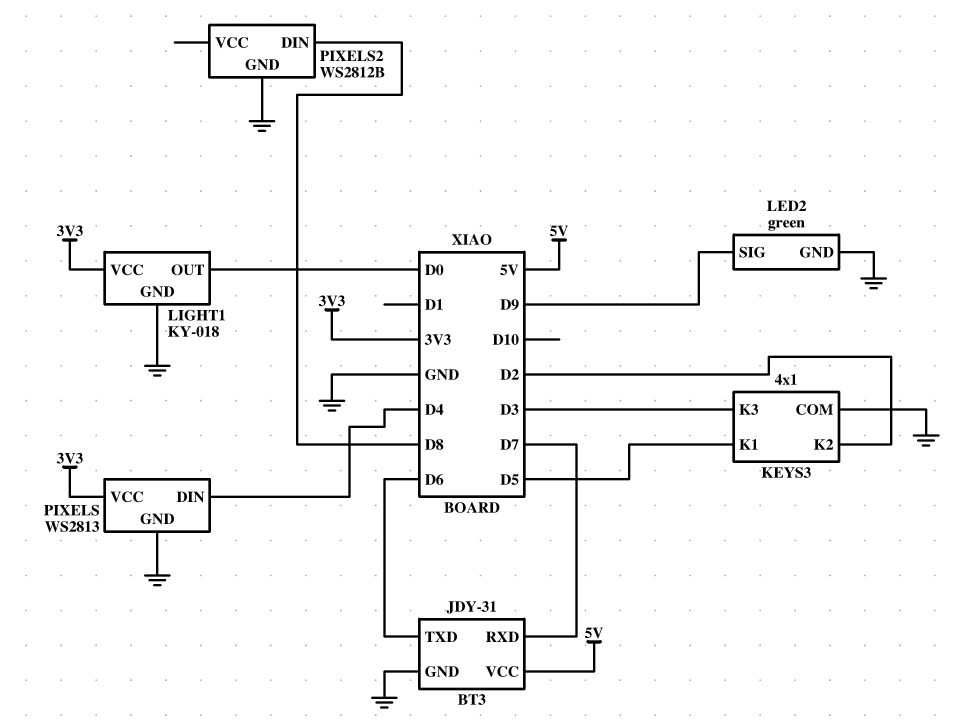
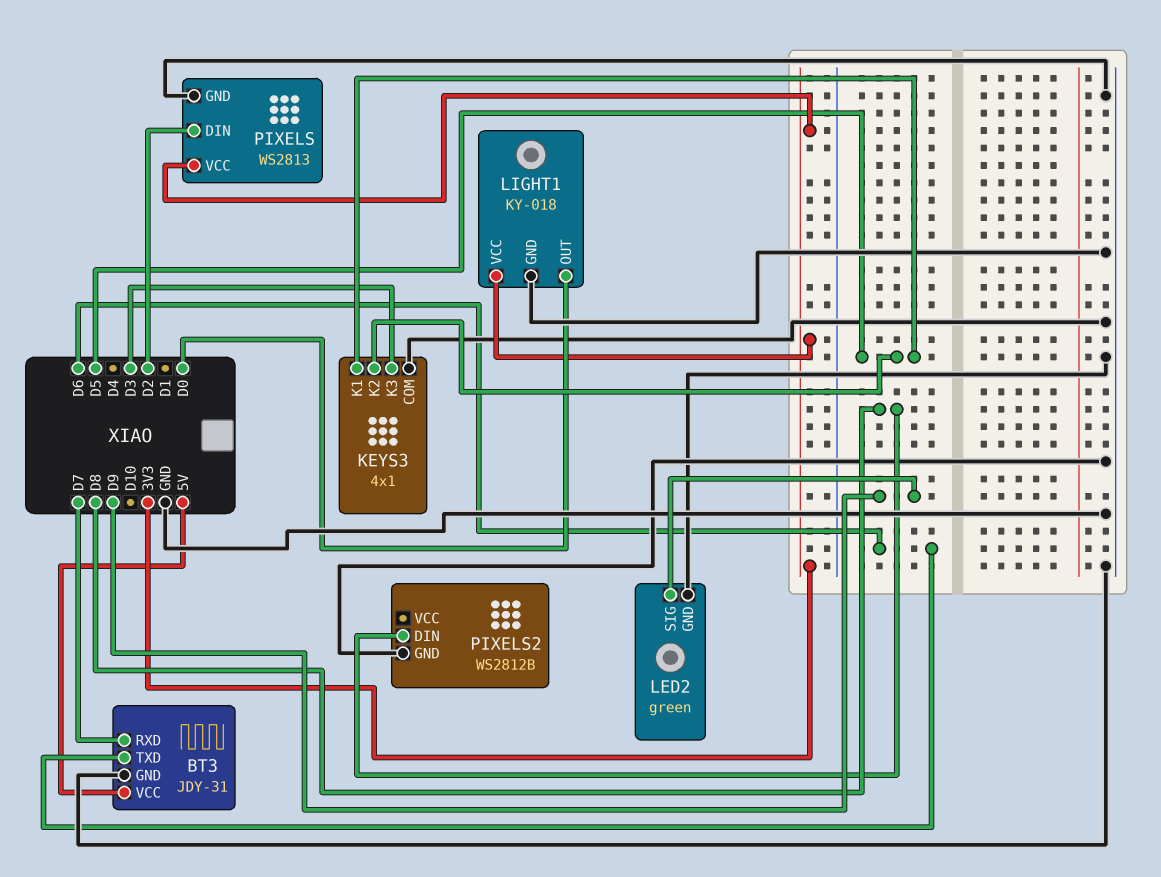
KEYS3 pin K2: D2 -> D5
PIXELS pin DIN: D4 -> D2

